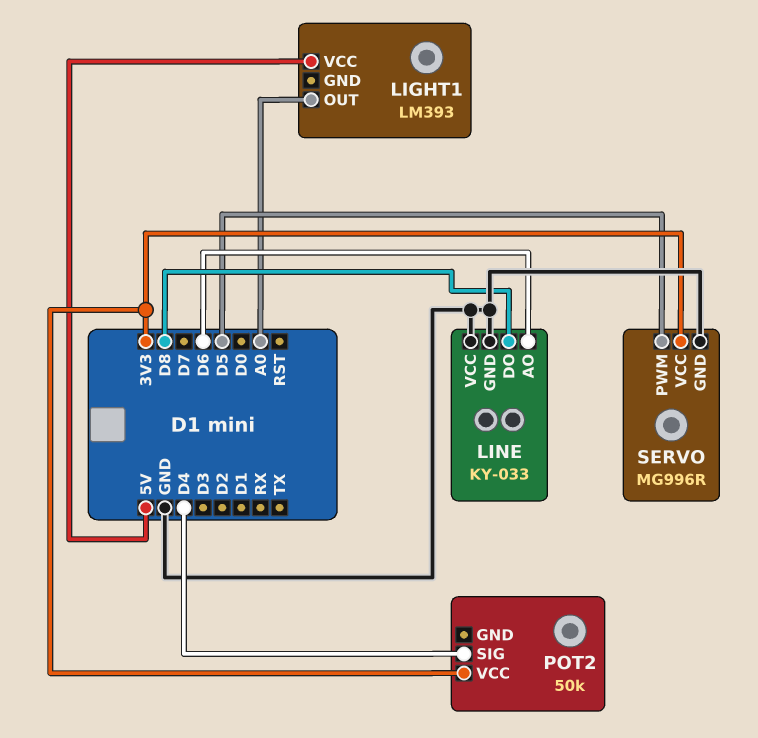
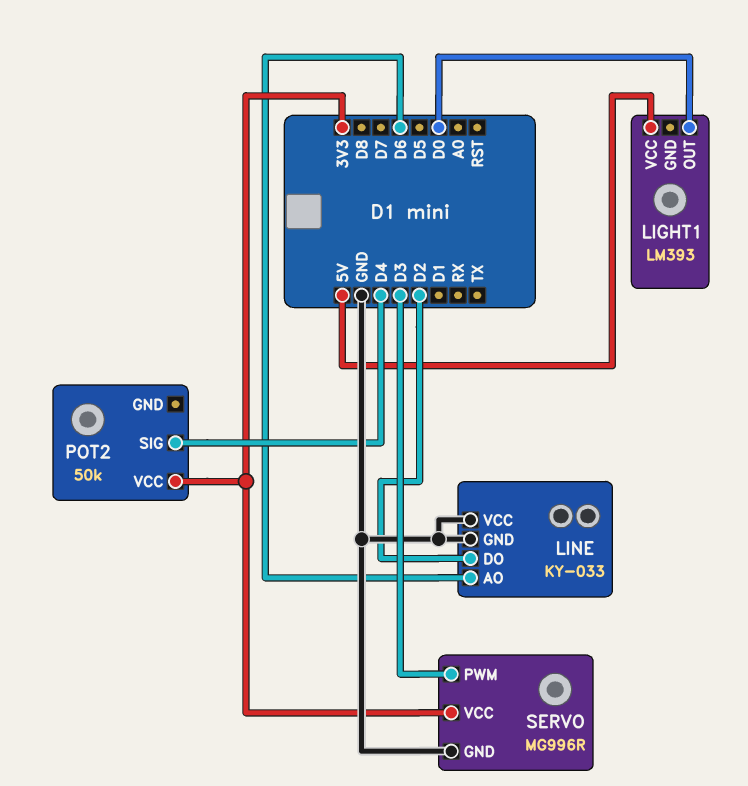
LIGHT1 pin OUT: A0 -> D0
LINE pin DO: D8 -> D2
SERVO pin PWM: D5 -> D3

